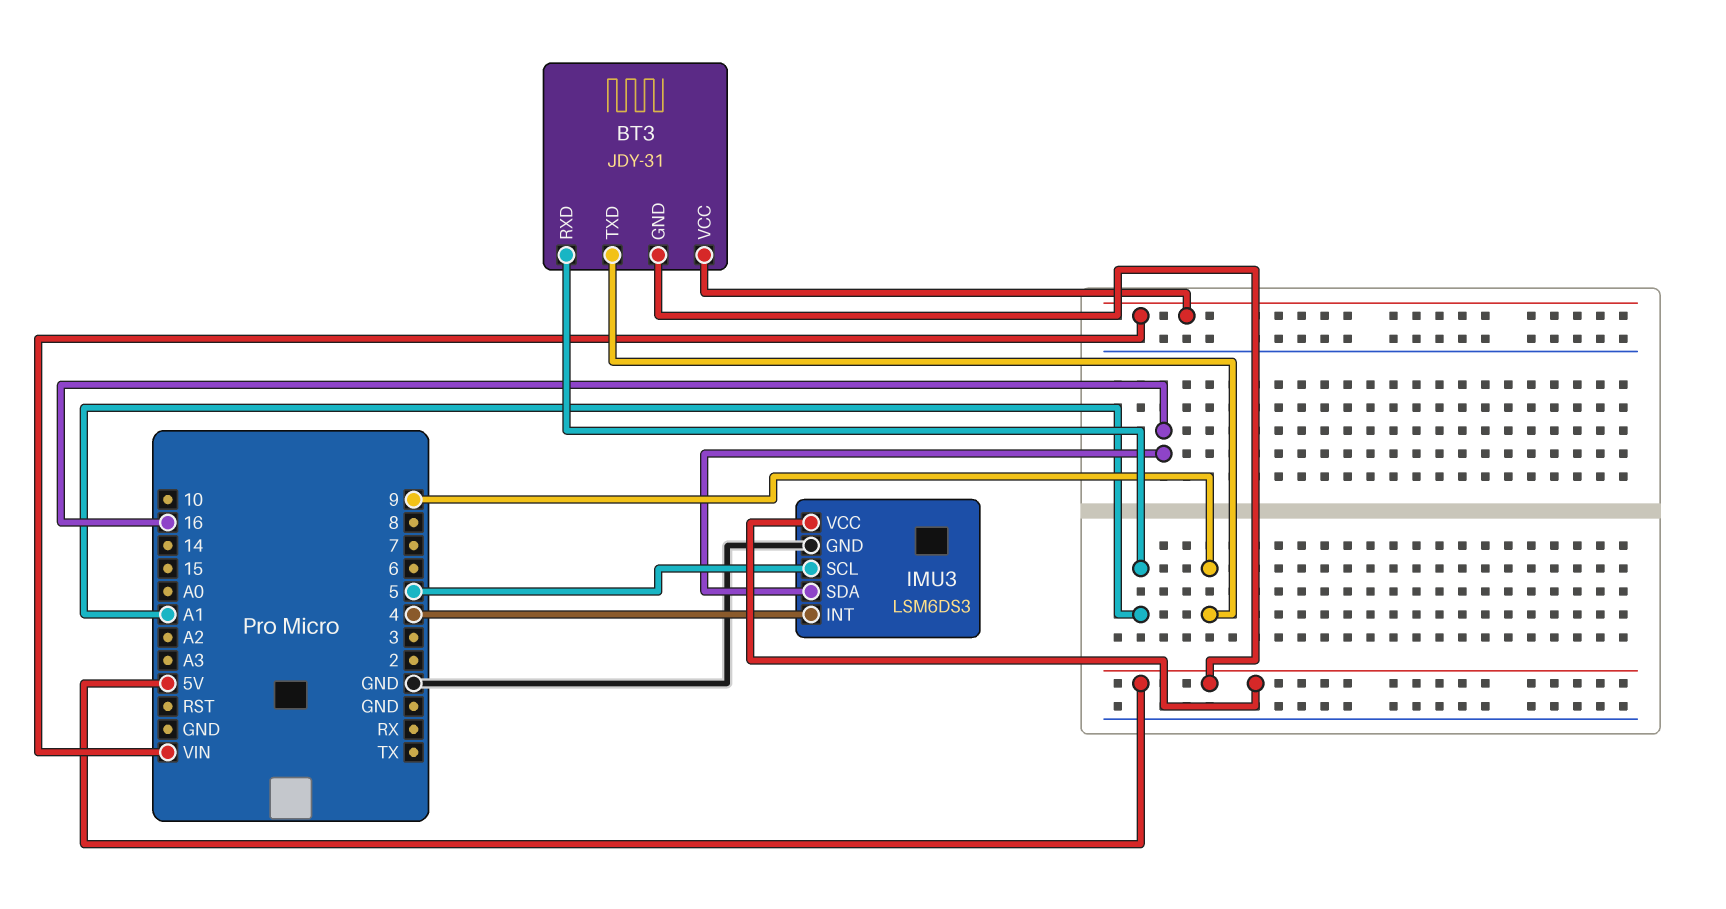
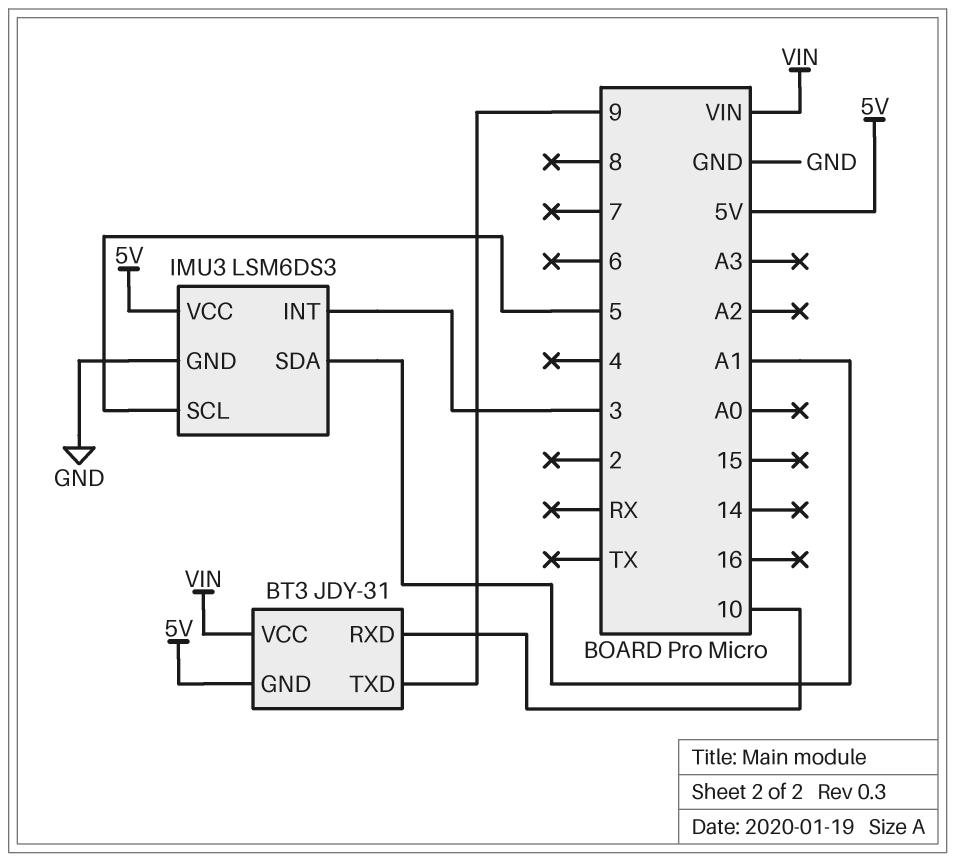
BT3 pin RXD: A1 -> 10
IMU3 pin INT: 4 -> 3
IMU3 pin SDA: 16 -> A1

